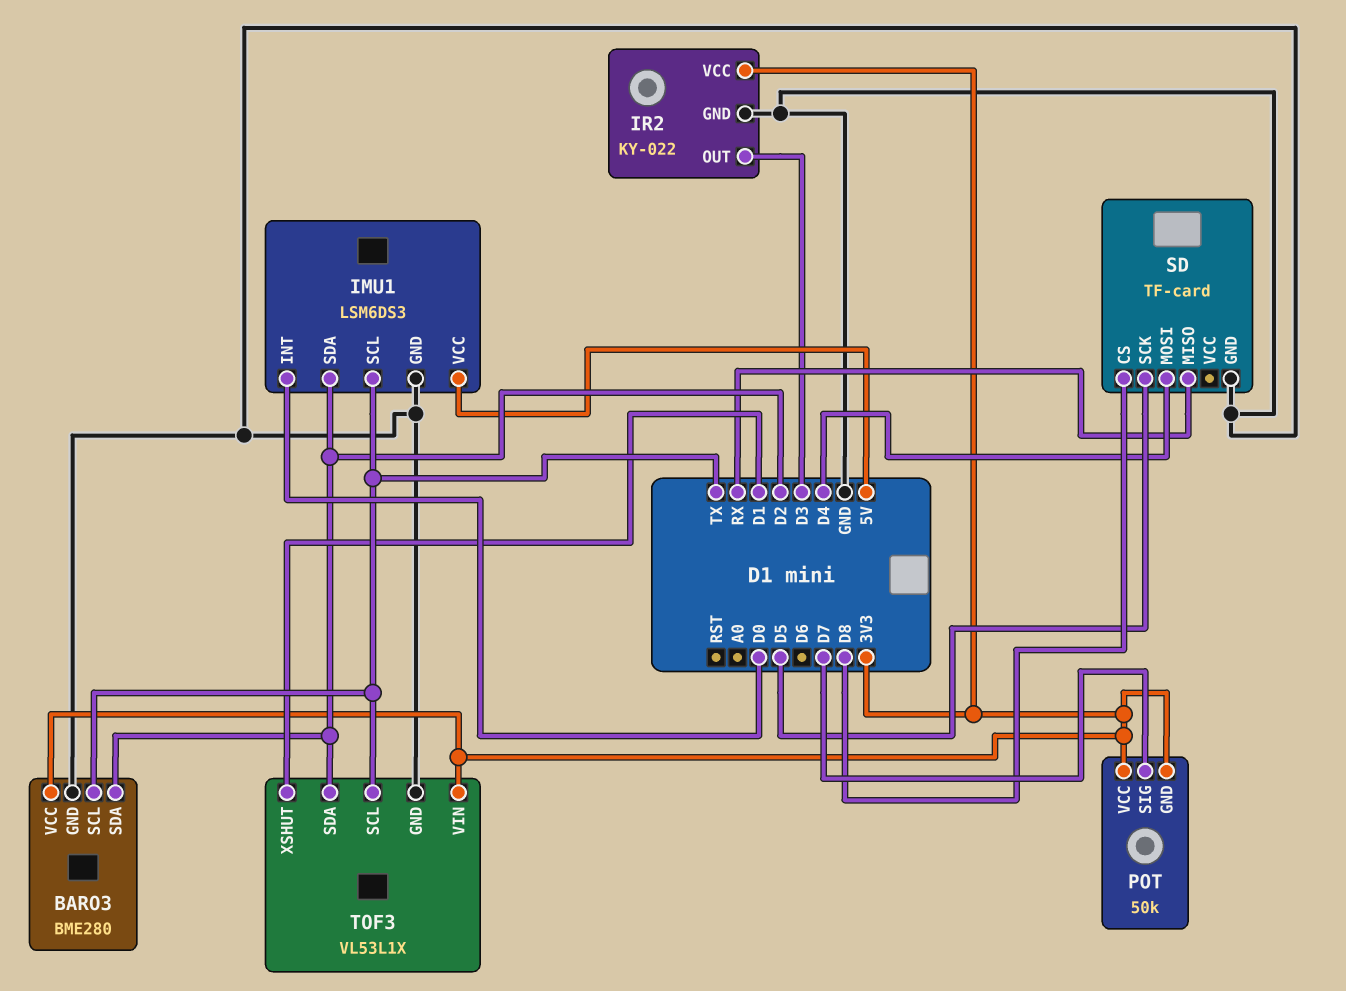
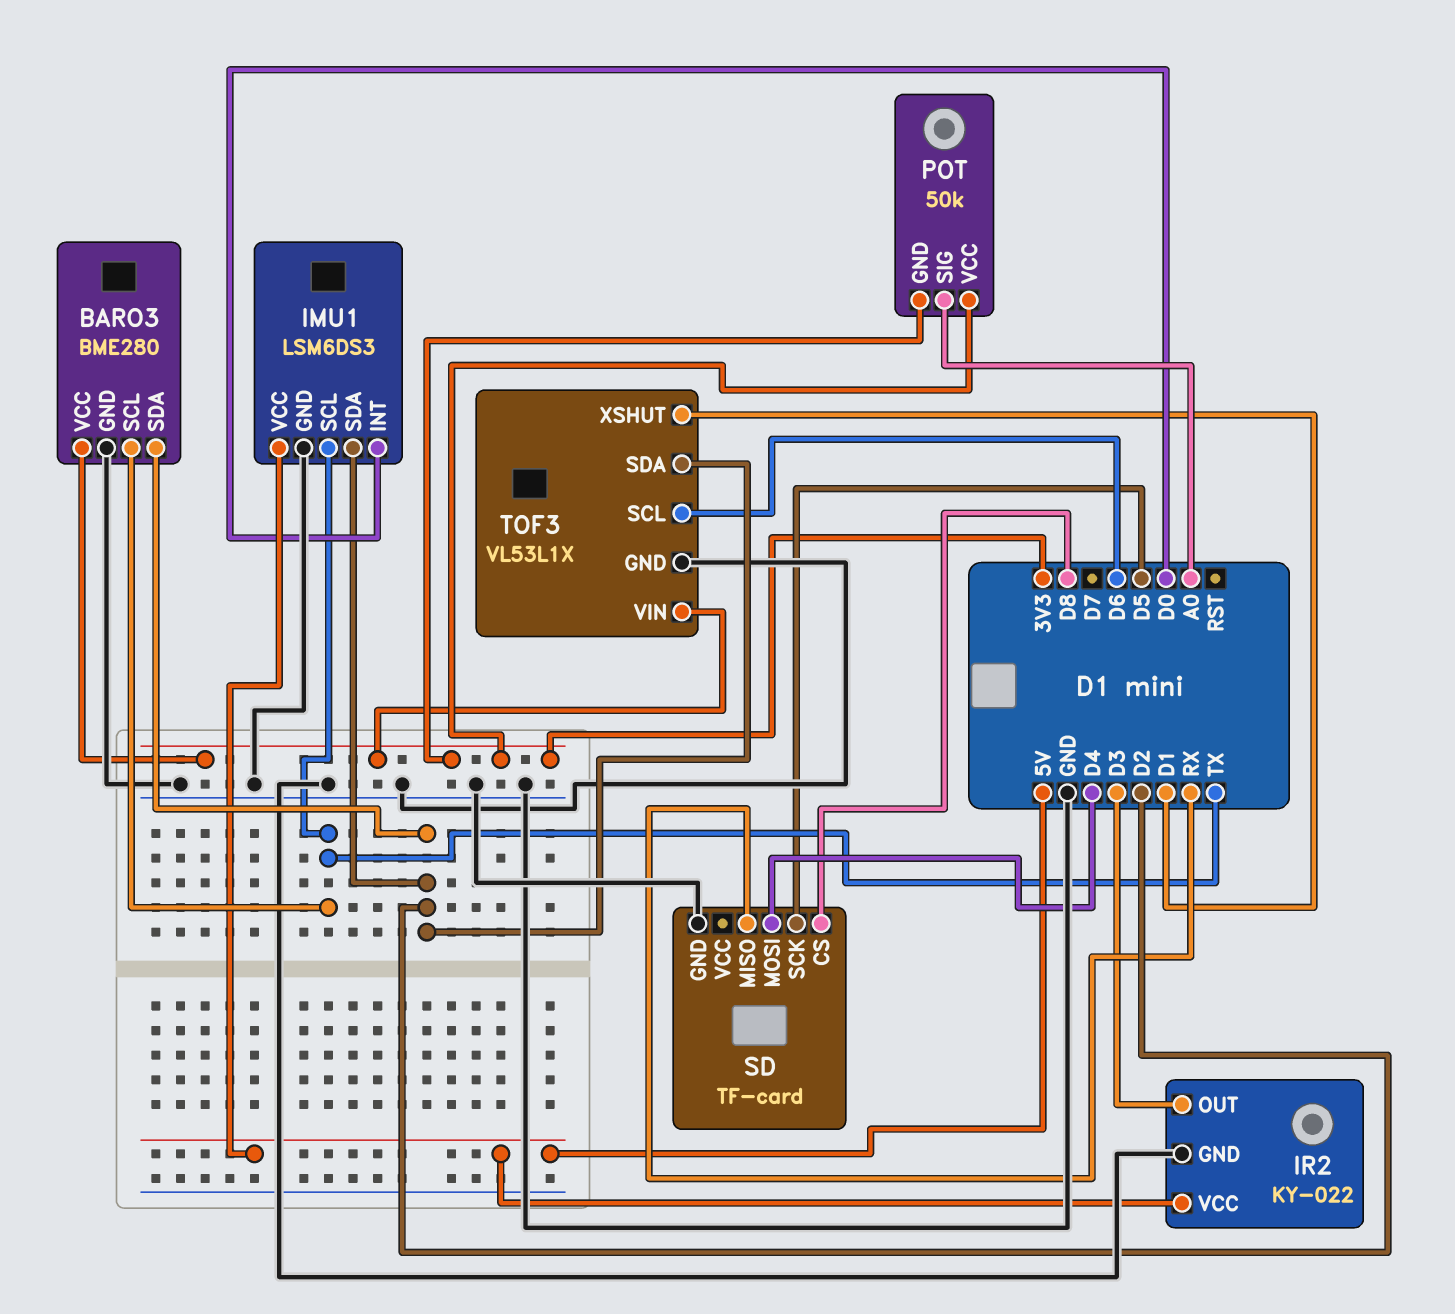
IR2 pin VCC: 3V3 -> 5V
POT pin SIG: D7 -> A0
TOF3 pin SCL: TX -> D6

